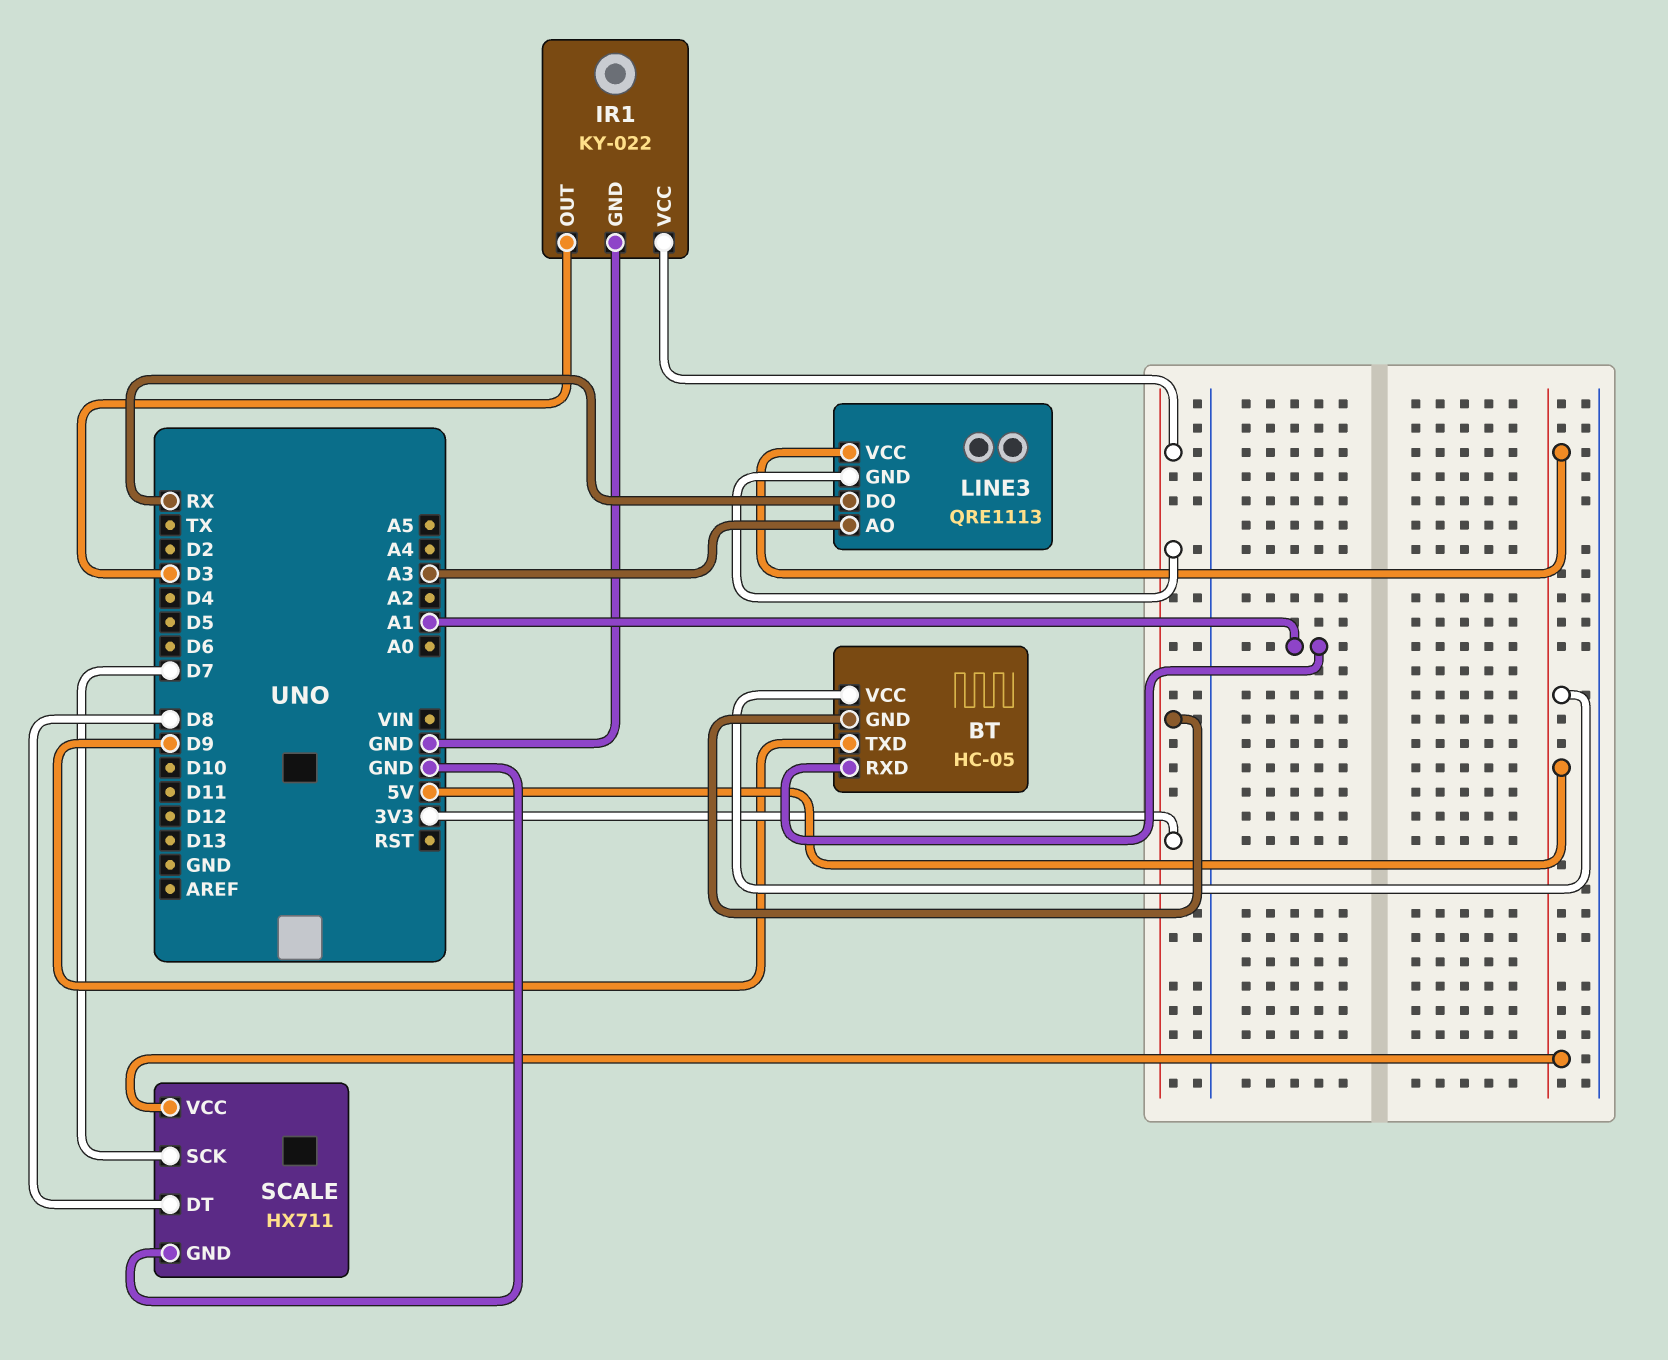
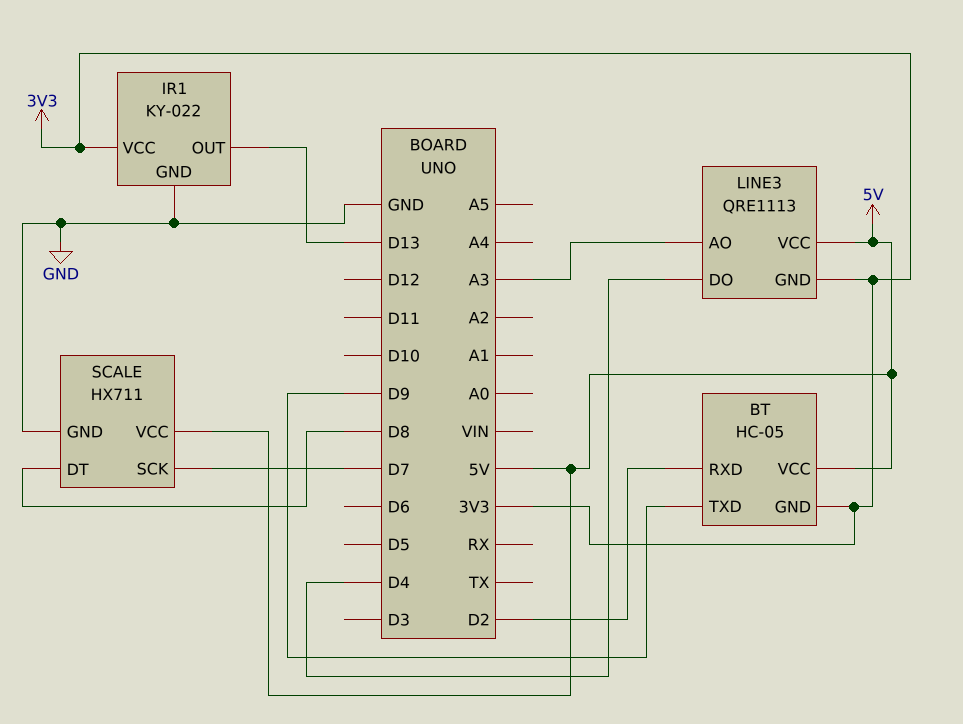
BT pin RXD: A1 -> D2
IR1 pin OUT: D3 -> D13
LINE3 pin DO: RX -> D4

